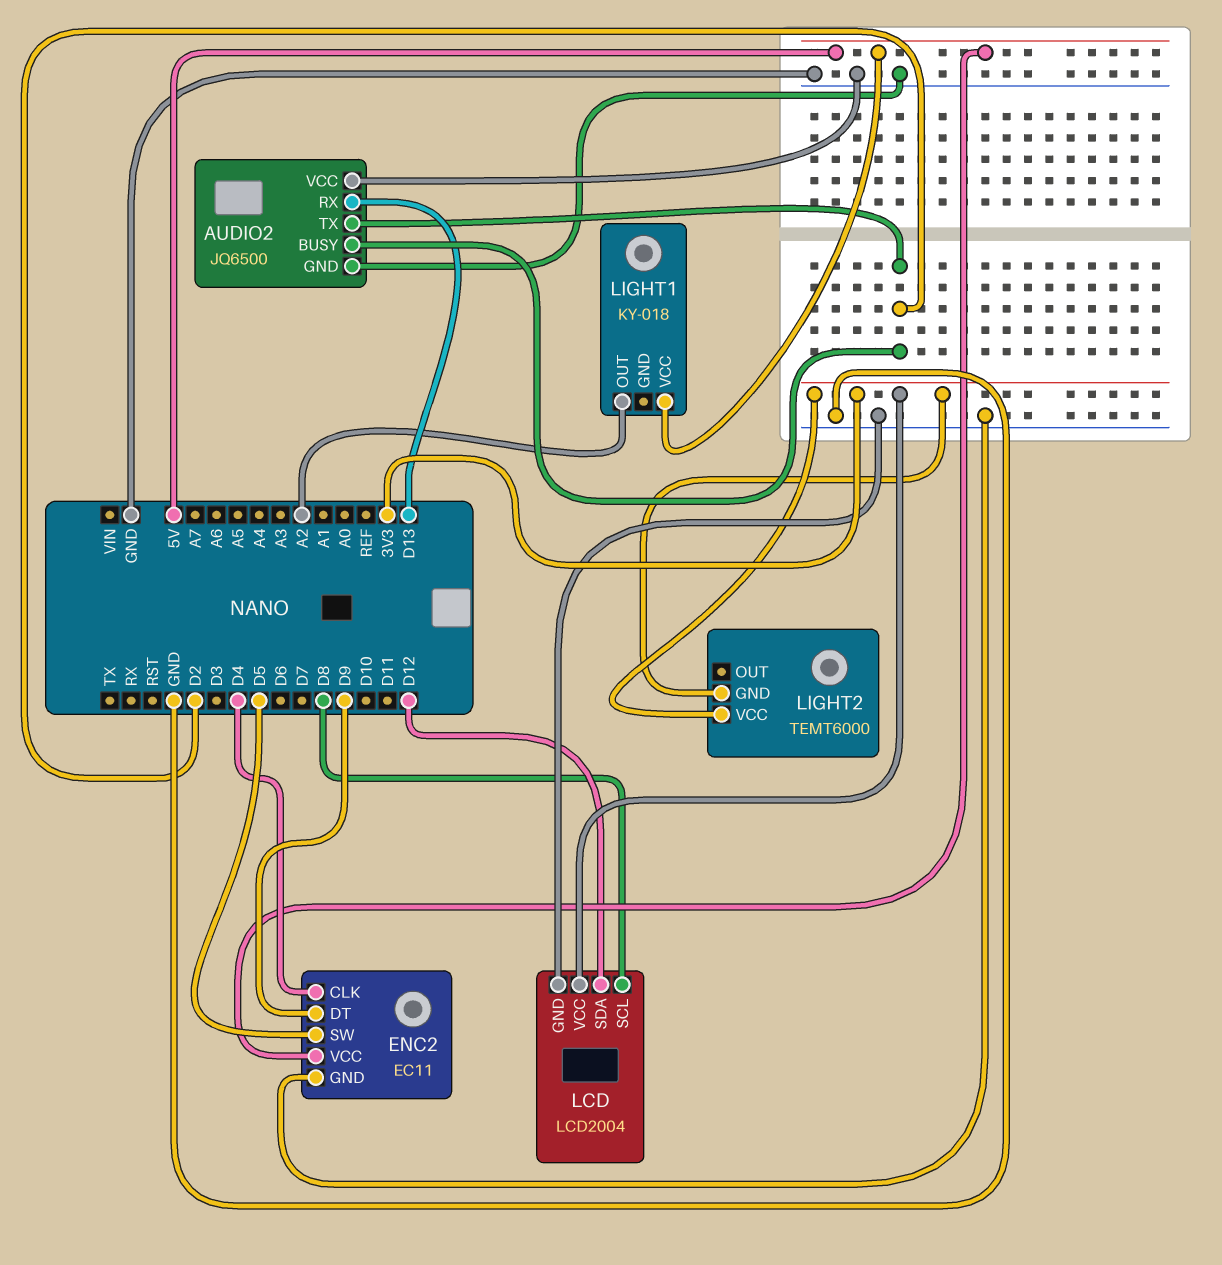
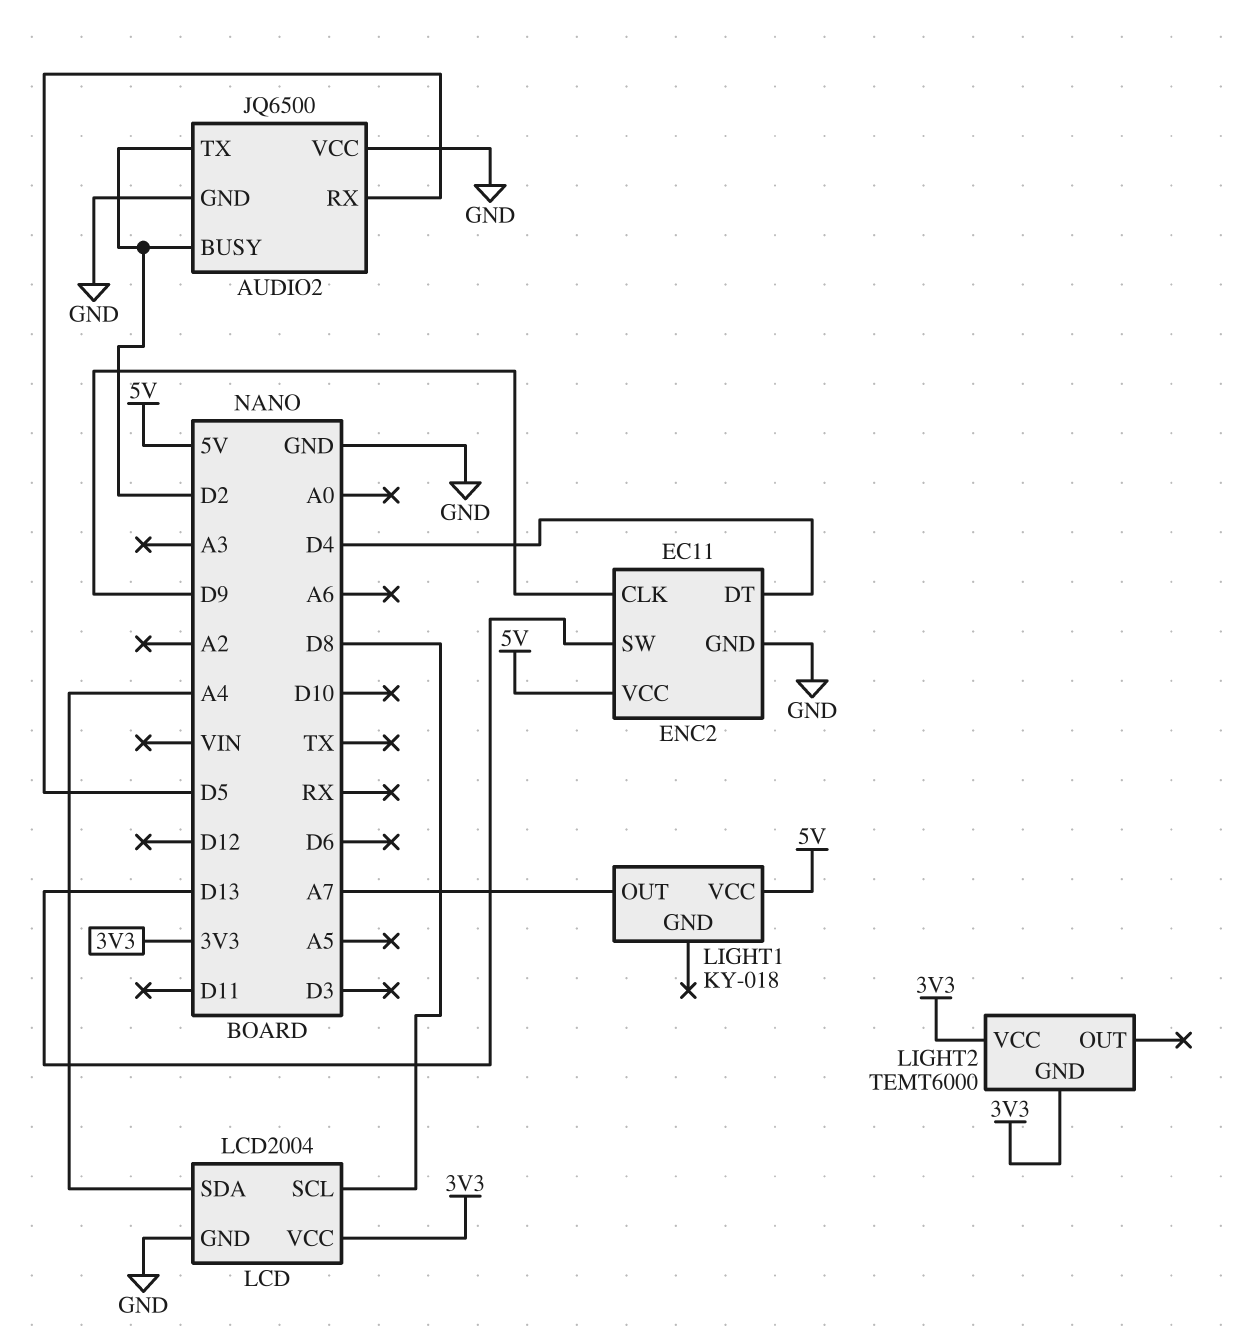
AUDIO2 pin RX: D13 -> D5
ENC2 pin CLK: D4 -> D9
ENC2 pin DT: D9 -> D4
ENC2 pin SW: D5 -> D13
LCD pin SDA: D12 -> A4
LIGHT1 pin OUT: A2 -> A7

